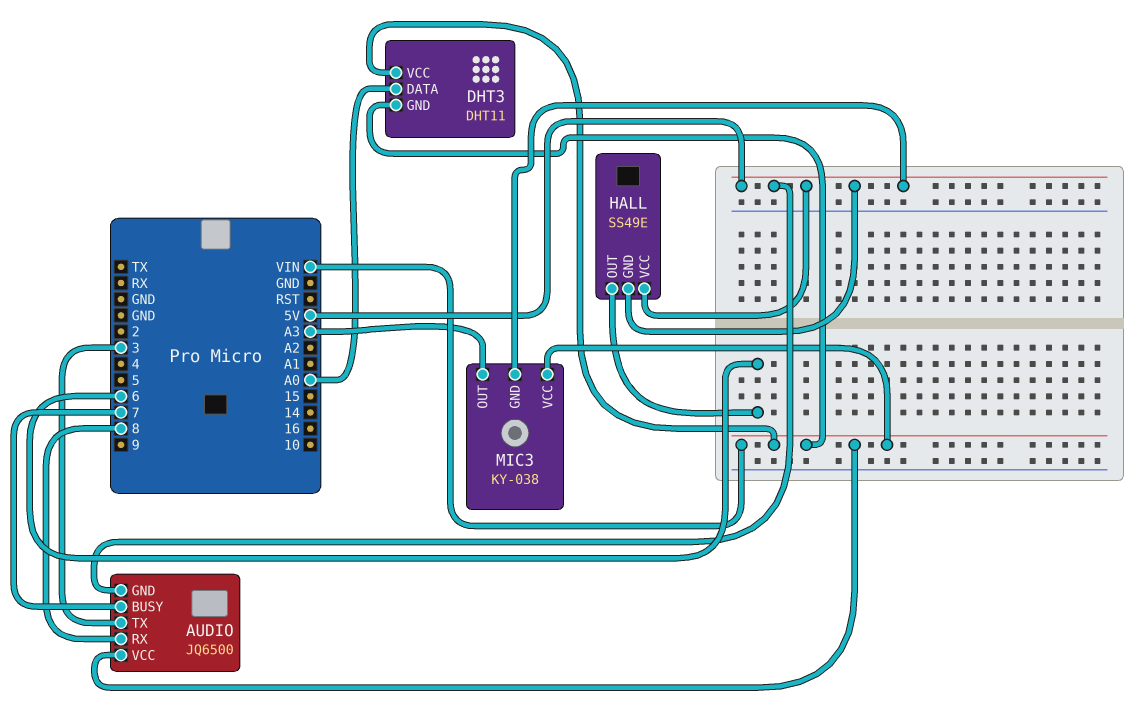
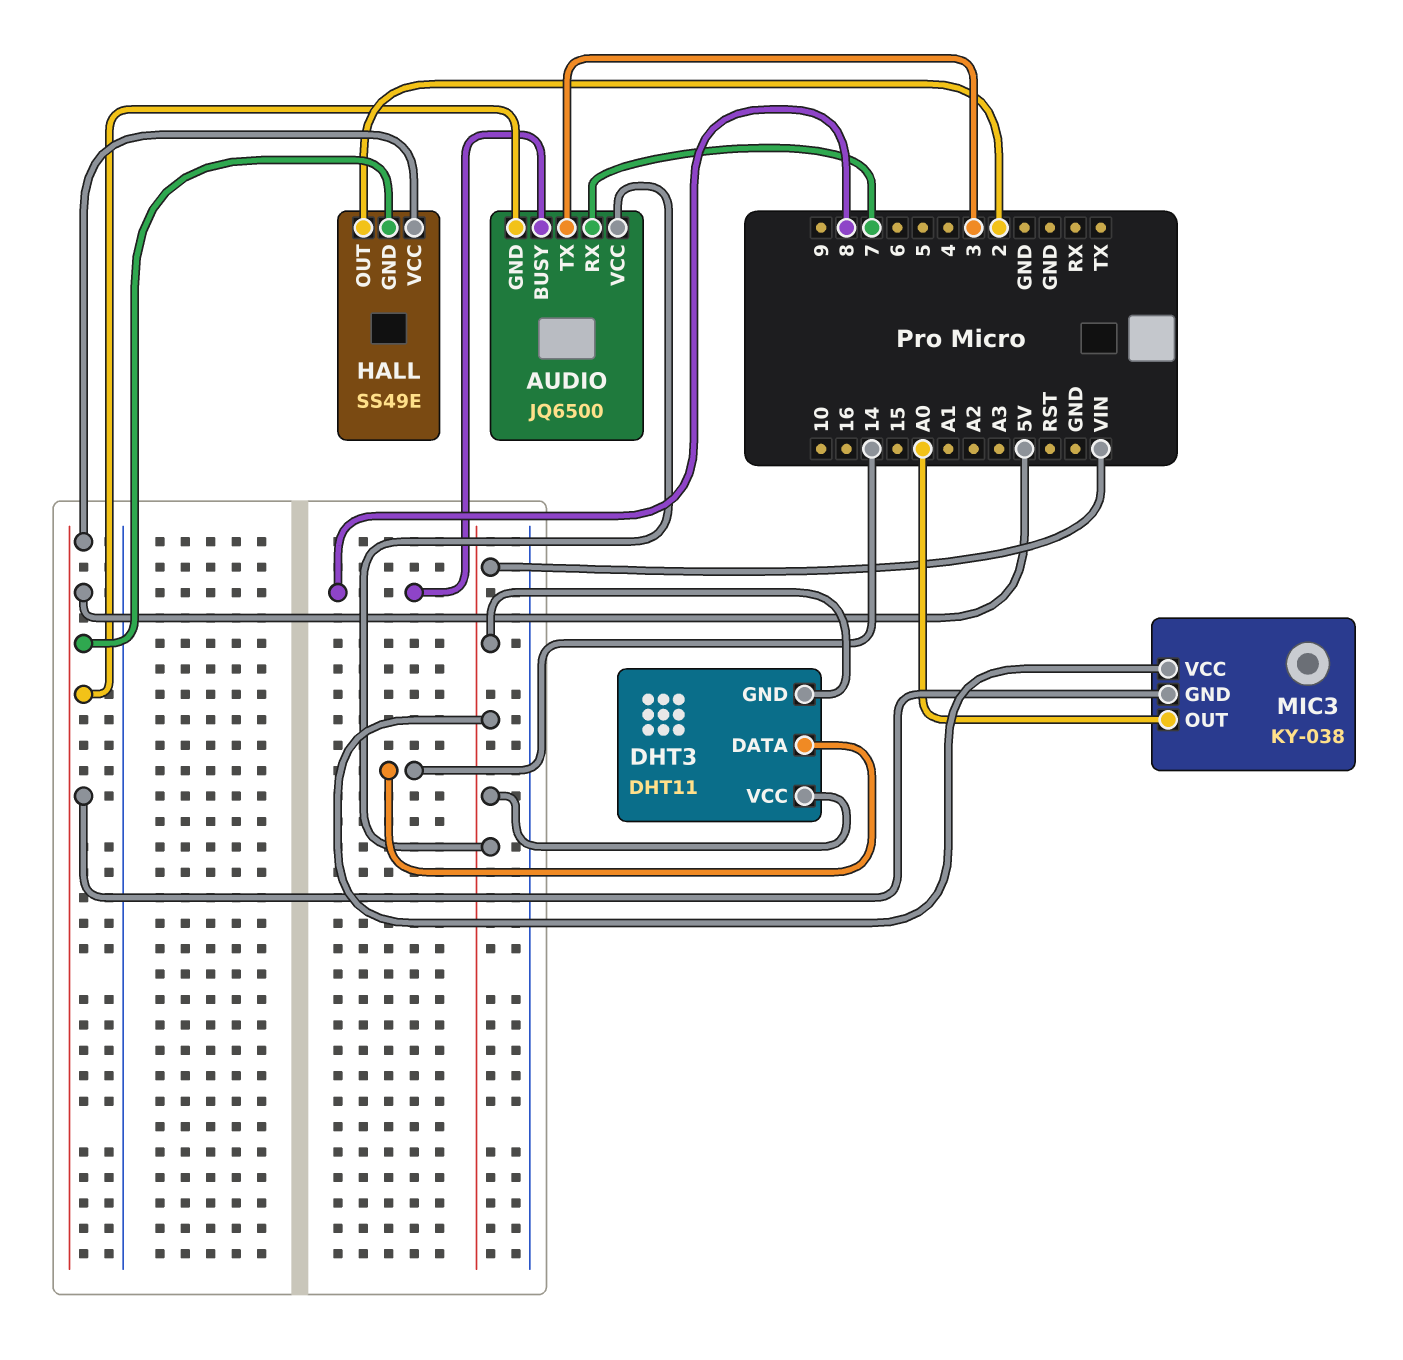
AUDIO pin BUSY: 7 -> 8
AUDIO pin RX: 8 -> 7
DHT3 pin DATA: A0 -> 14
HALL pin OUT: 6 -> 2
MIC3 pin OUT: A3 -> A0

